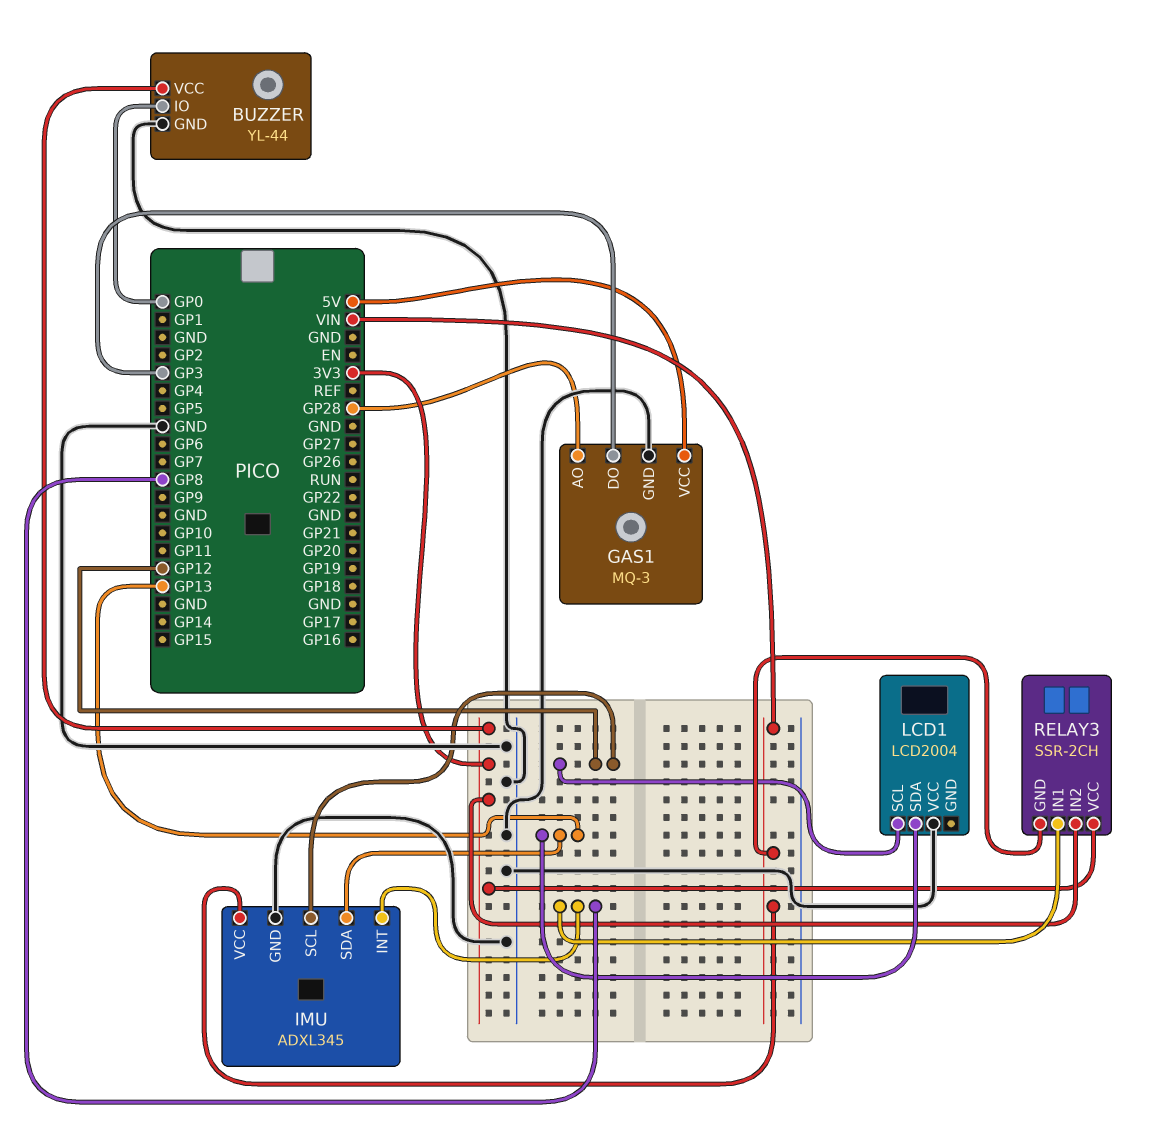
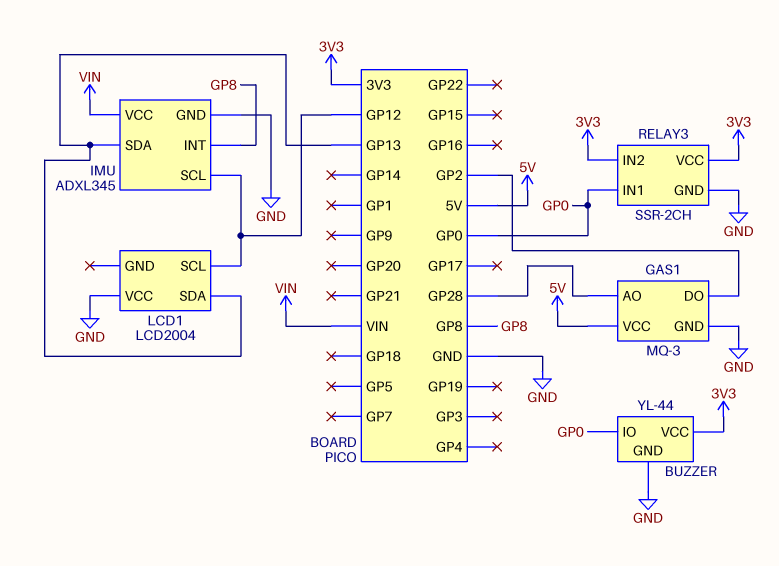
GAS1 pin DO: GP3 -> GP2
RELAY3 pin GND: VIN -> GND
RELAY3 pin IN1: GP8 -> GP0

